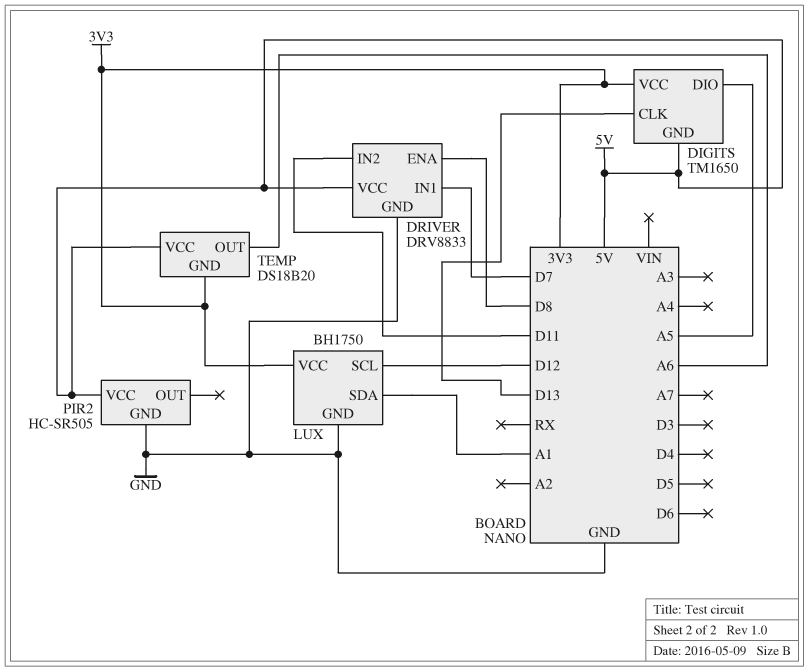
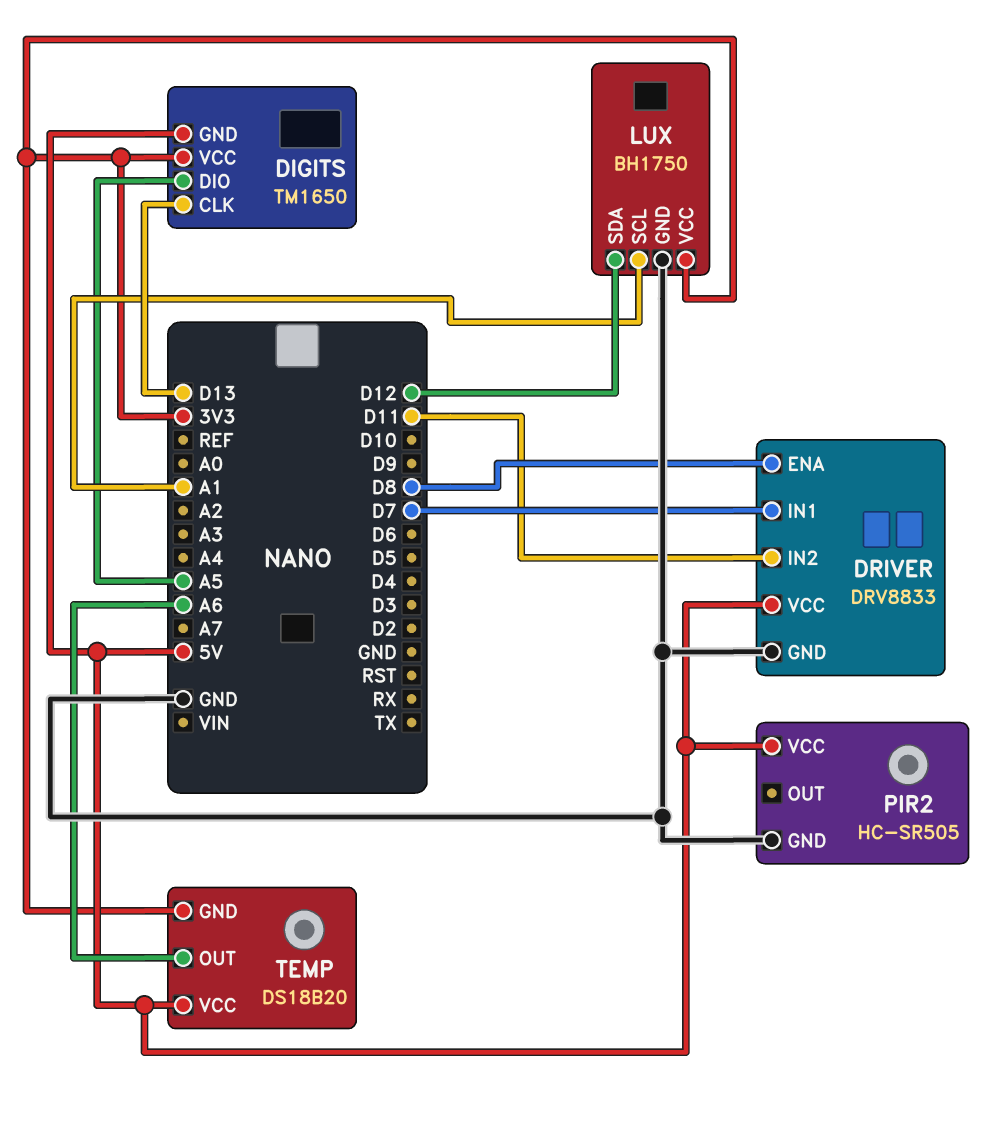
LUX pin SCL: D12 -> A1
LUX pin SDA: A1 -> D12

